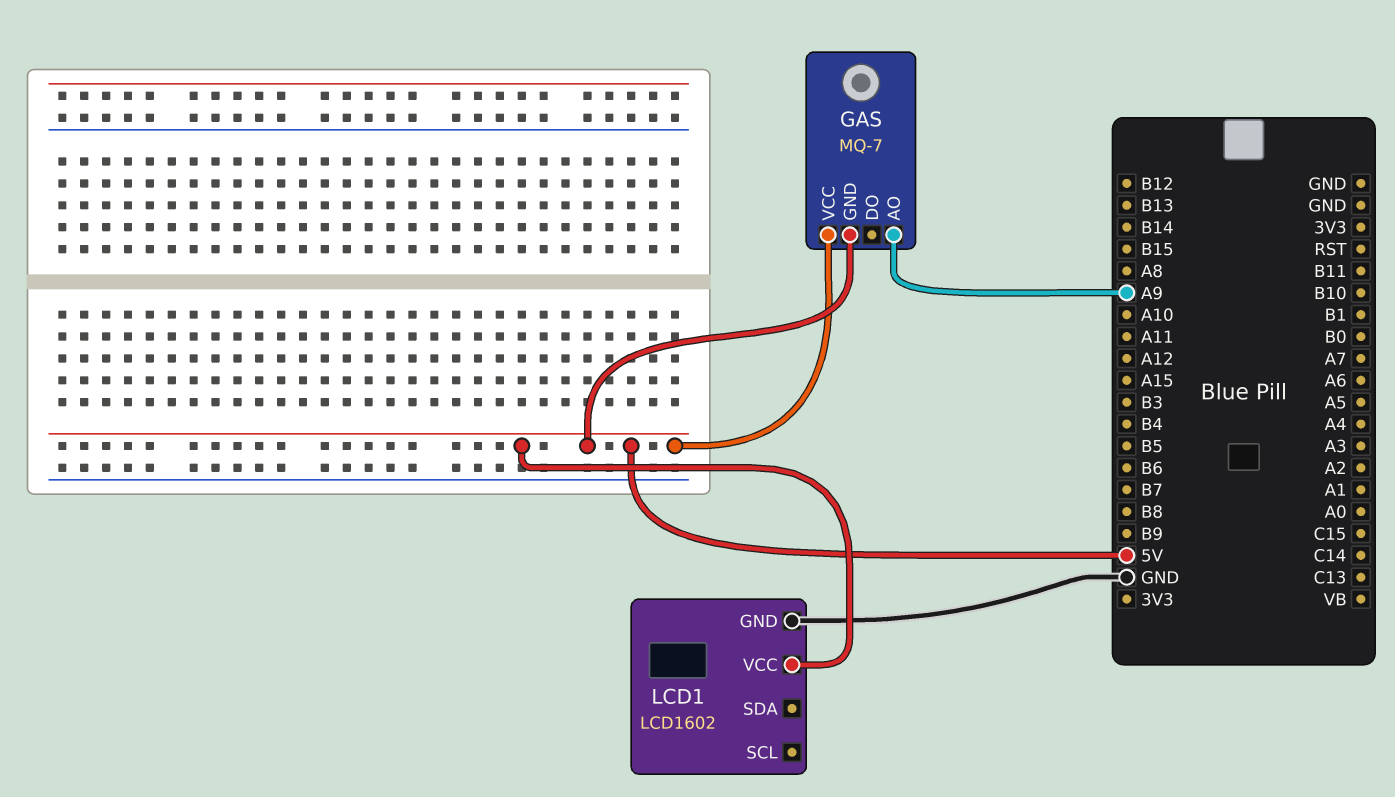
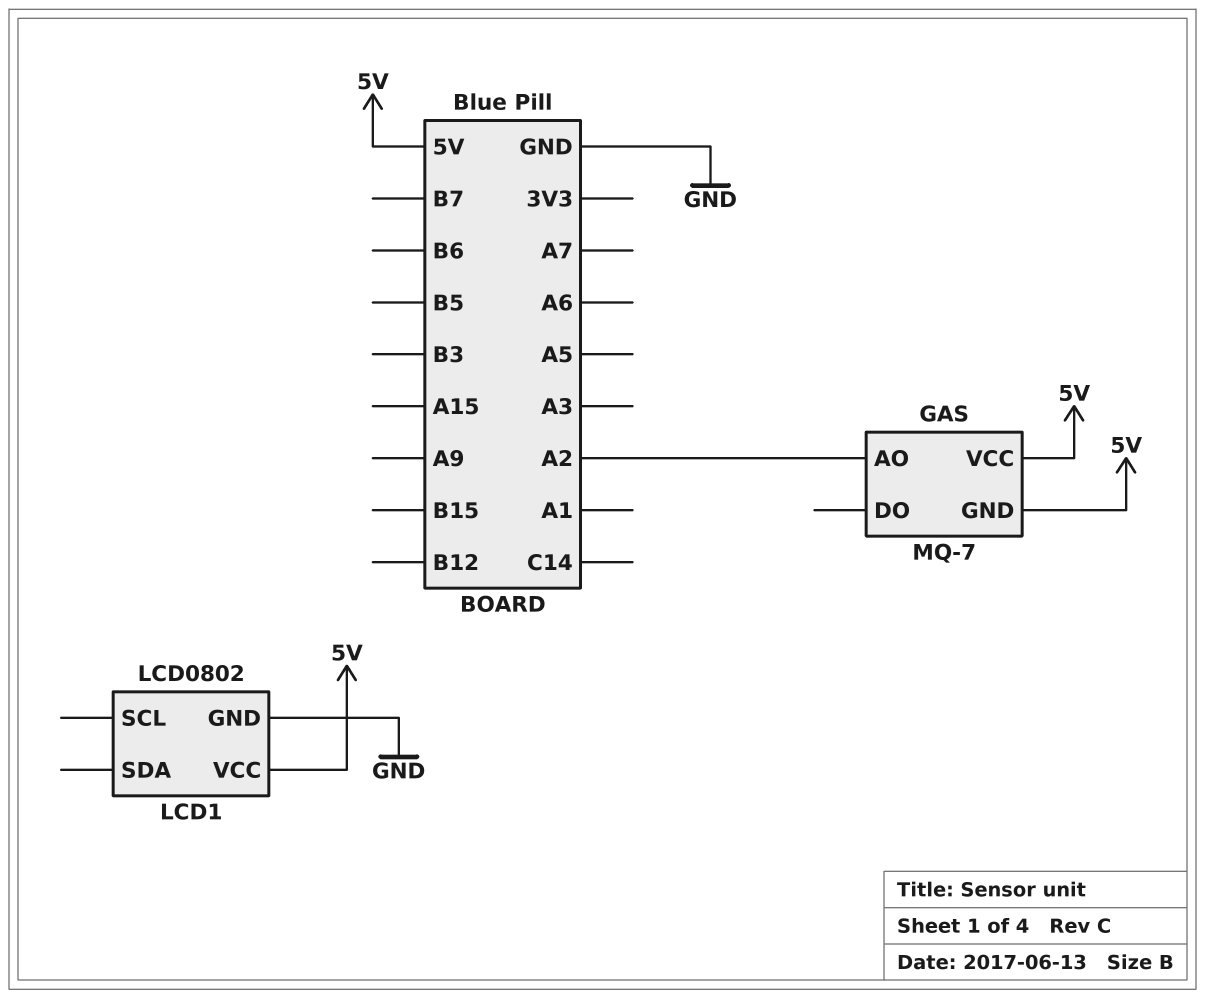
GAS pin AO: A9 -> A2
LCD1: LCD1602 -> LCD0802

